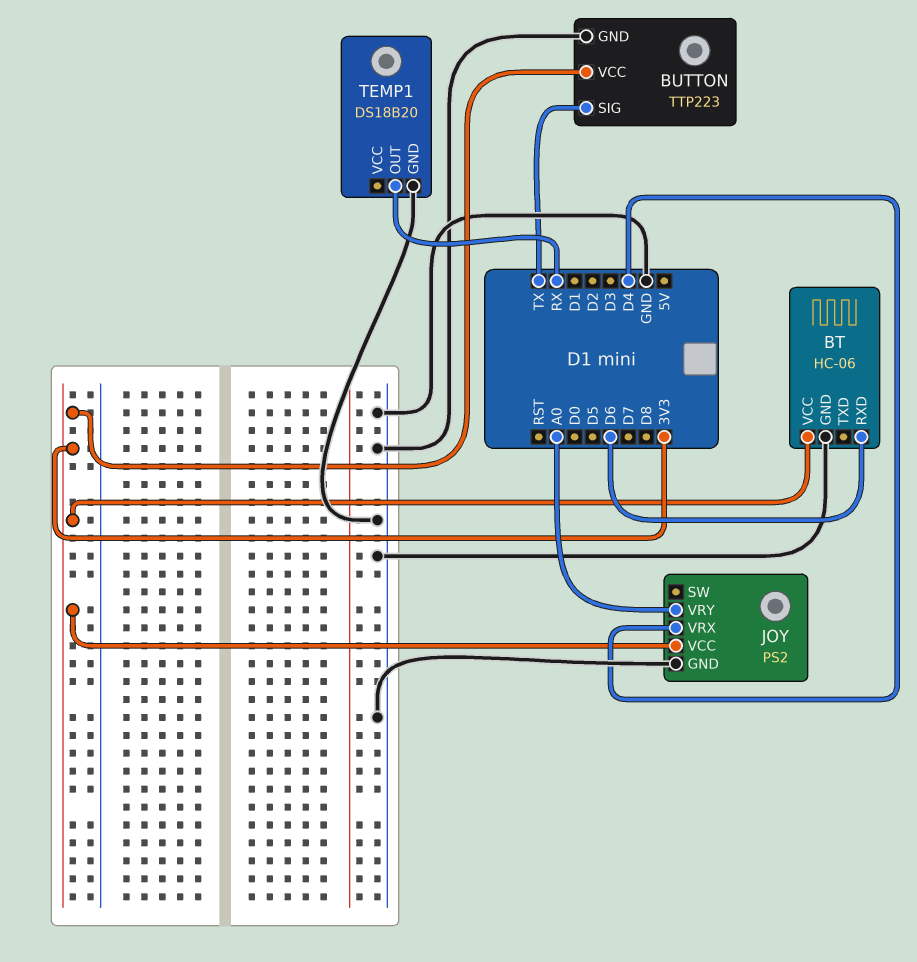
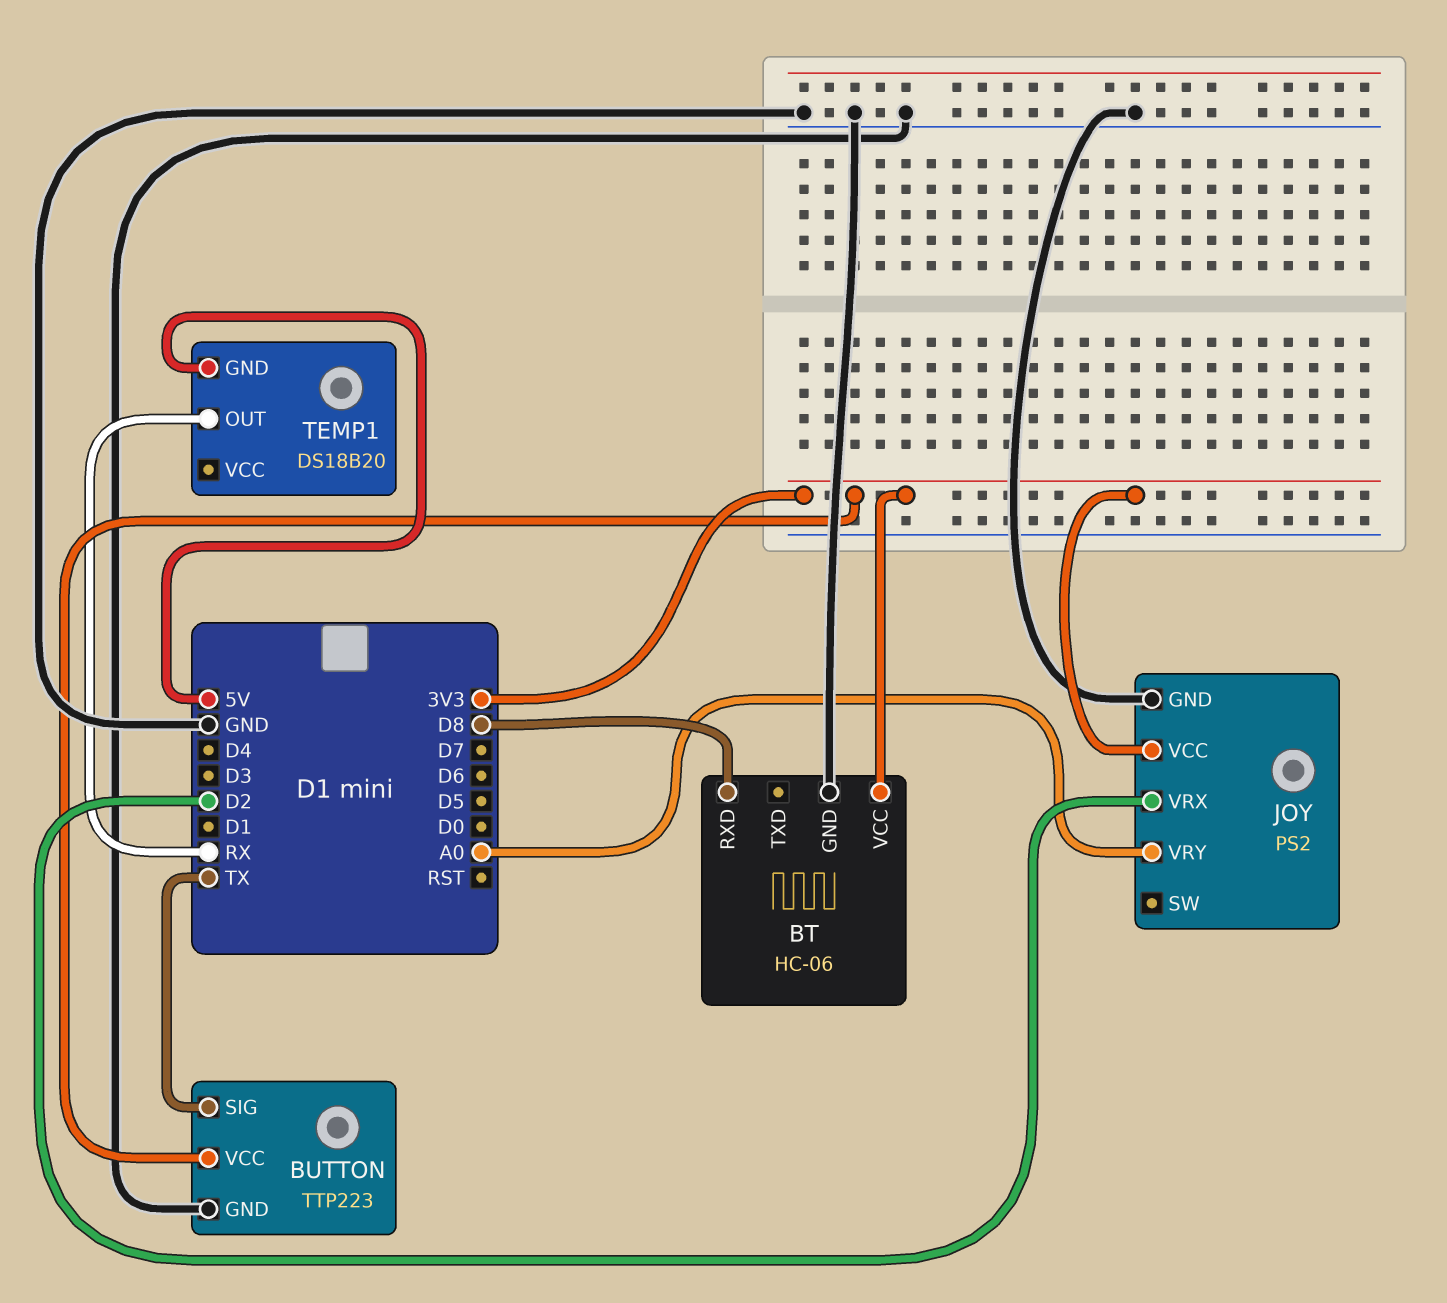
BT pin RXD: D6 -> D8
JOY pin VRX: D4 -> D2
TEMP1 pin GND: GND -> 5V

